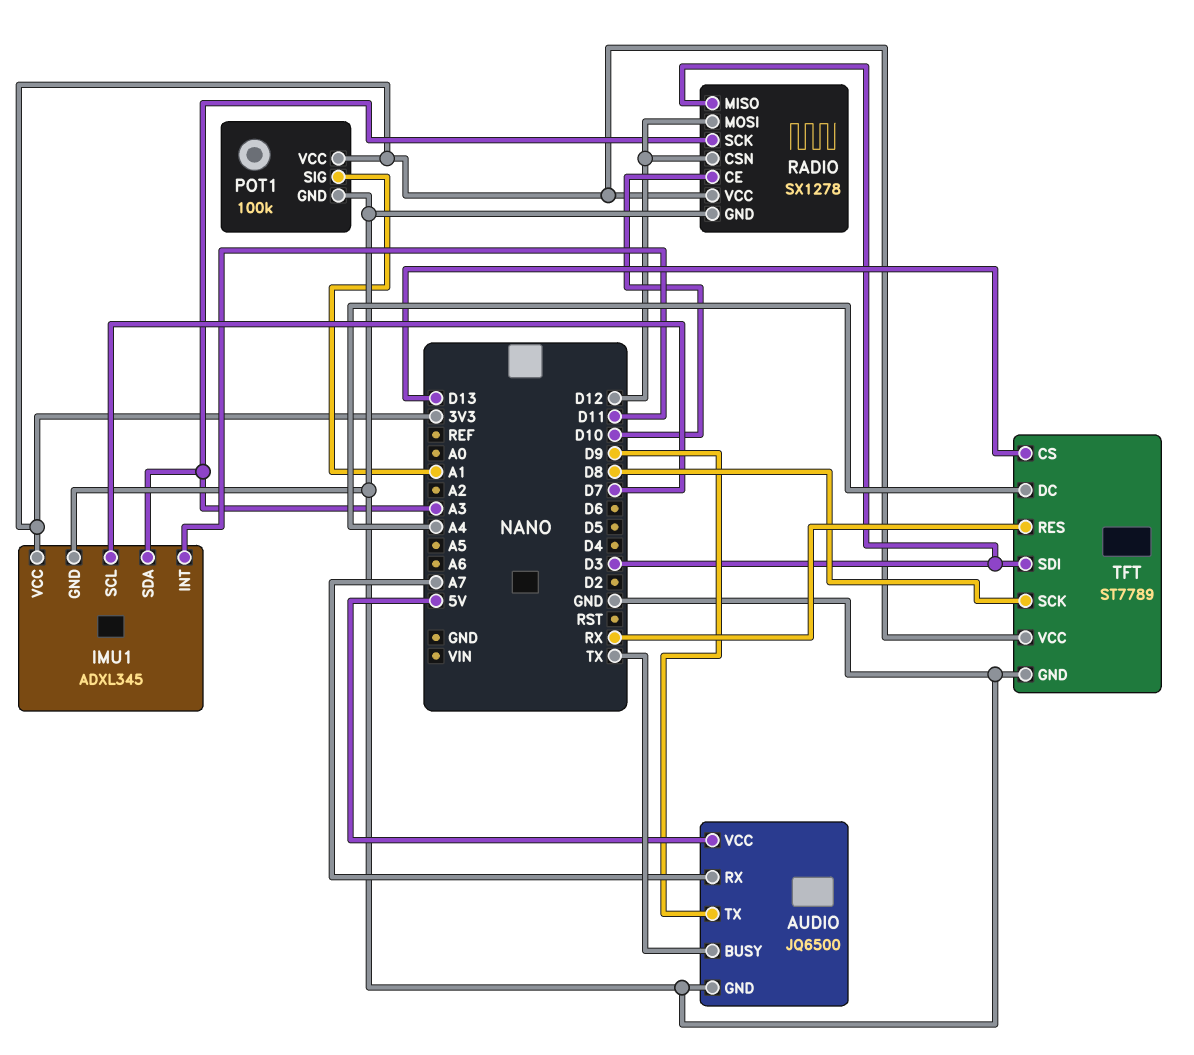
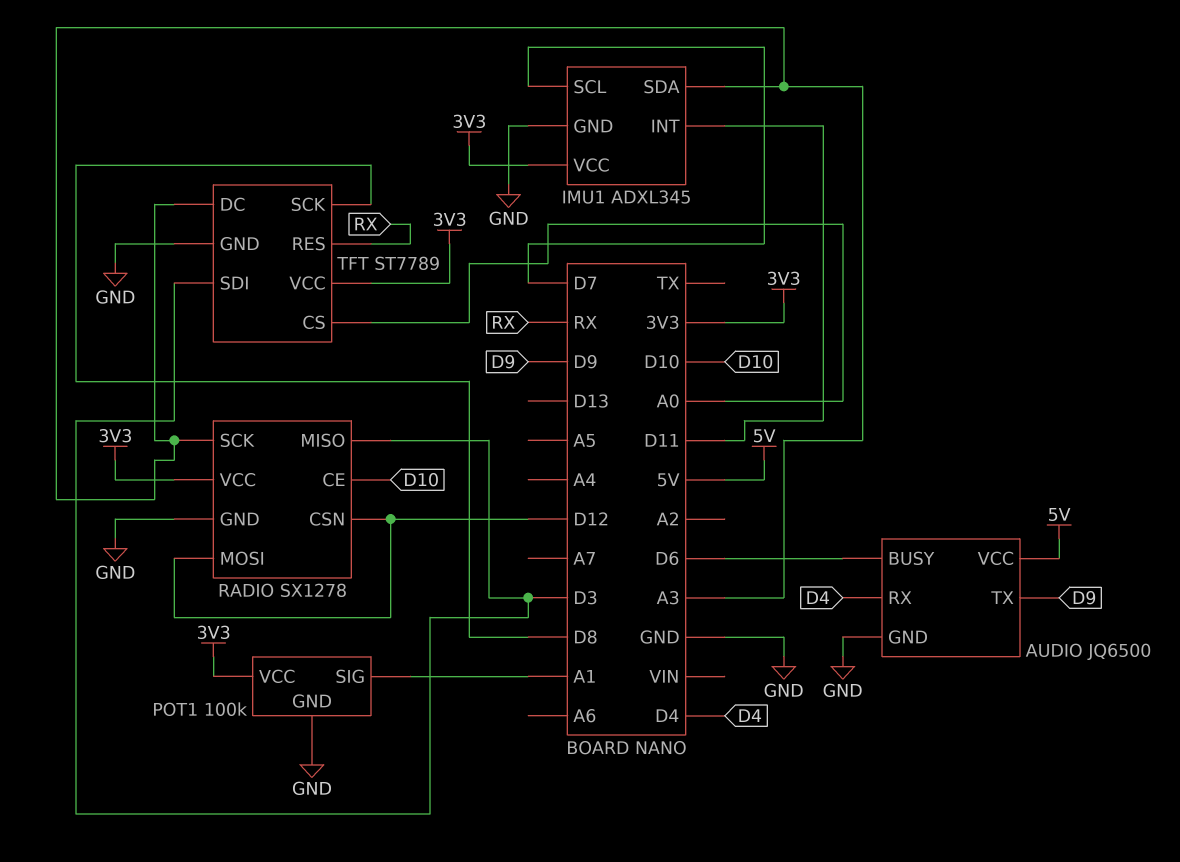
AUDIO pin BUSY: TX -> D6
AUDIO pin RX: A7 -> D4
TFT pin CS: D13 -> A0
TFT pin DC: A4 -> A3

